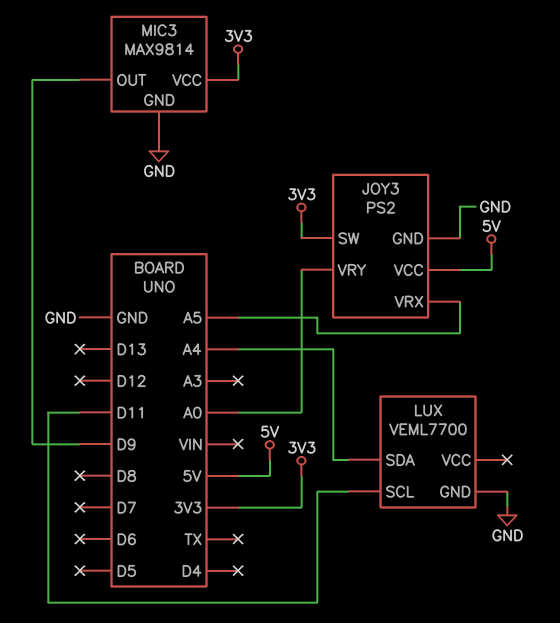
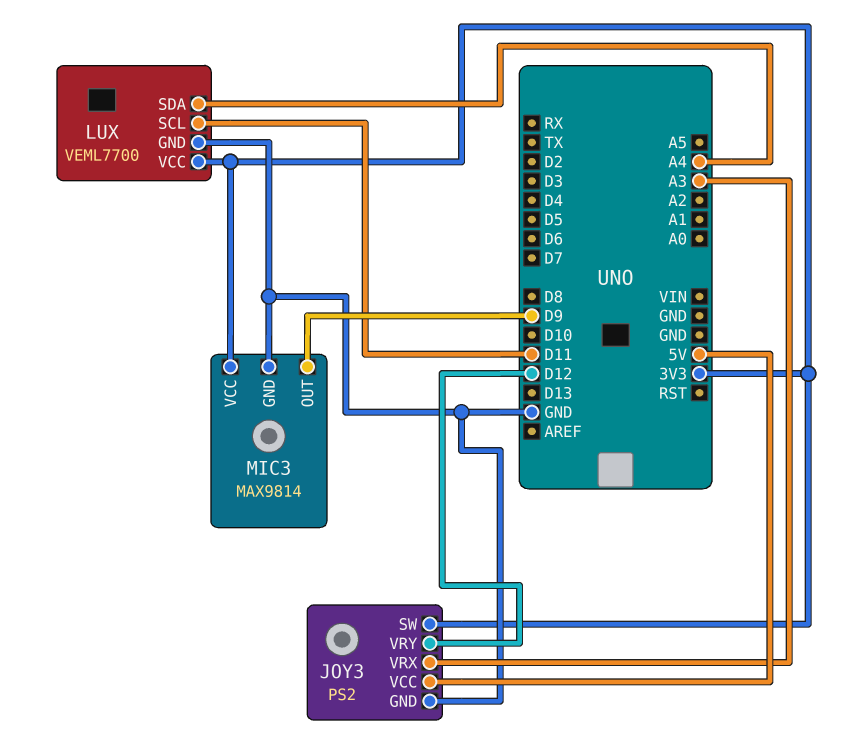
JOY3 pin VRX: A5 -> A3
JOY3 pin VRY: A0 -> D12
LUX pin VCC: none -> 3V3

